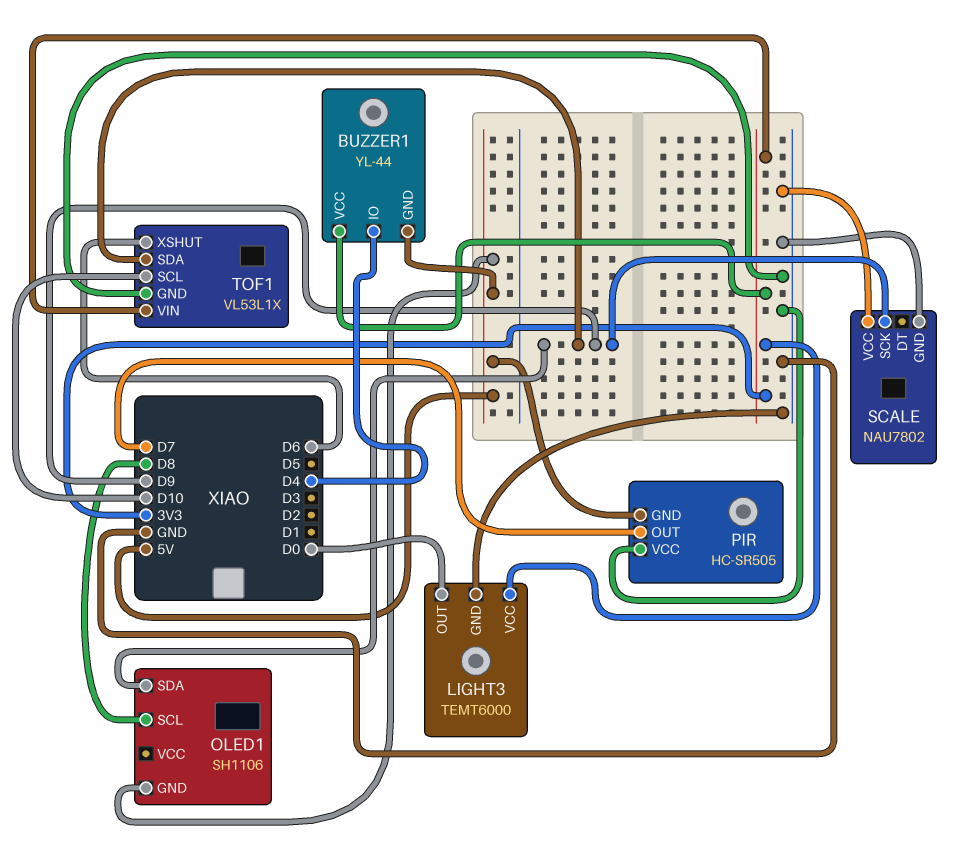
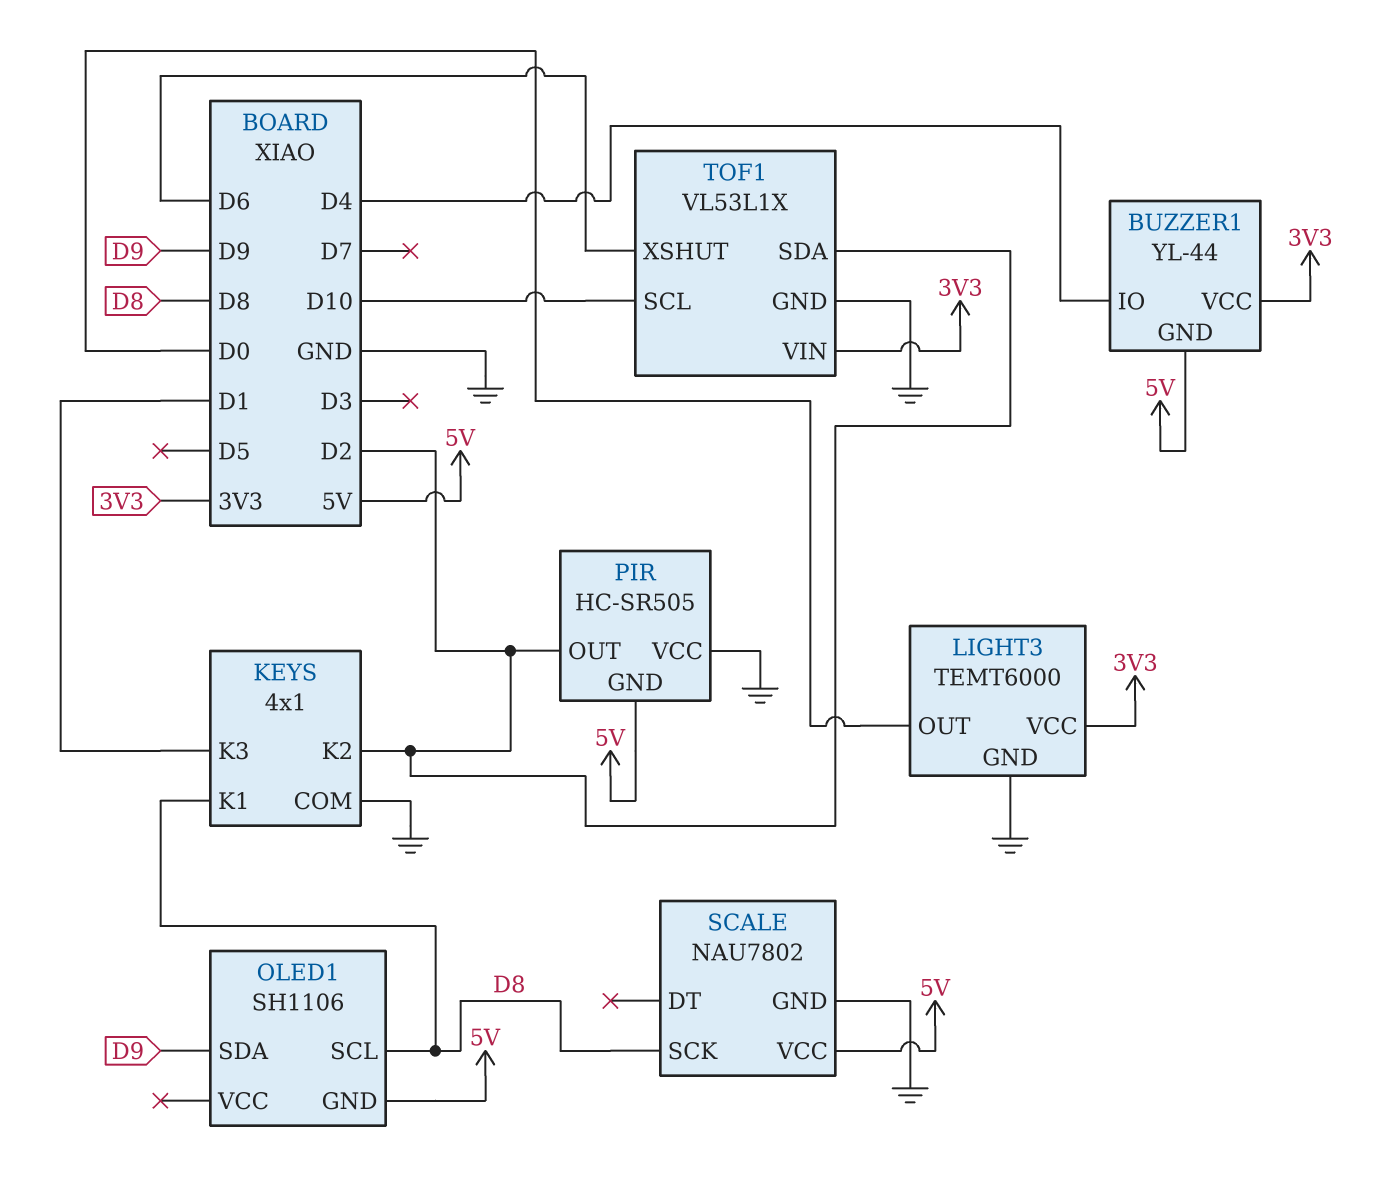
KEYS: none -> 4x1
KEYS pin COM: none -> GND
KEYS pin K1: none -> D8
KEYS pin K2: none -> D2
KEYS pin K3: none -> D1
PIR pin OUT: D7 -> D2
SCALE pin SCK: D9 -> D8
SCALE pin VCC: GND -> 5V
TOF1 pin SDA: D9 -> D2

